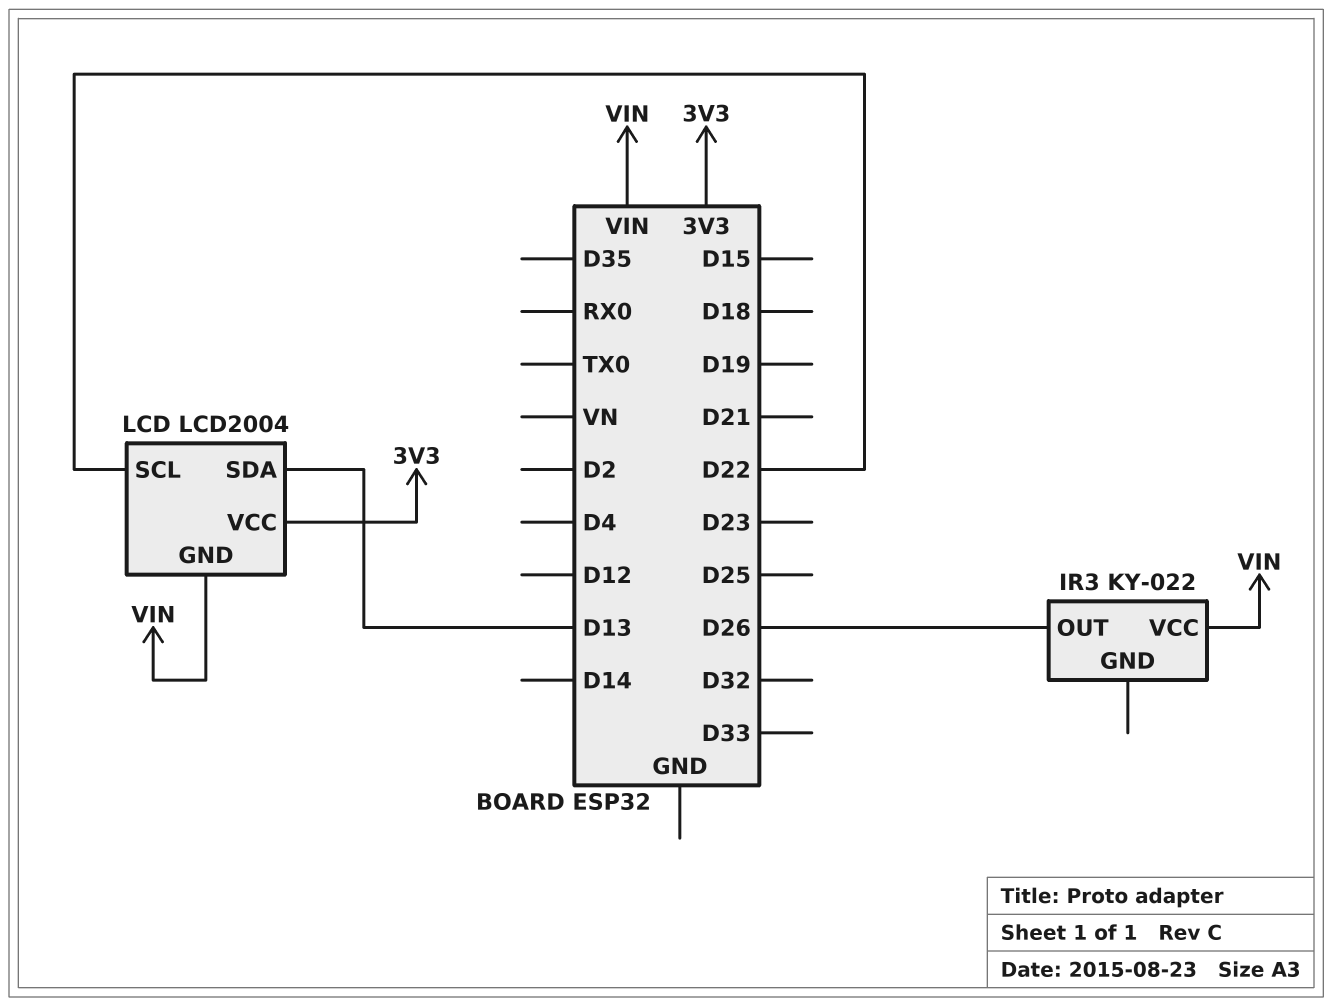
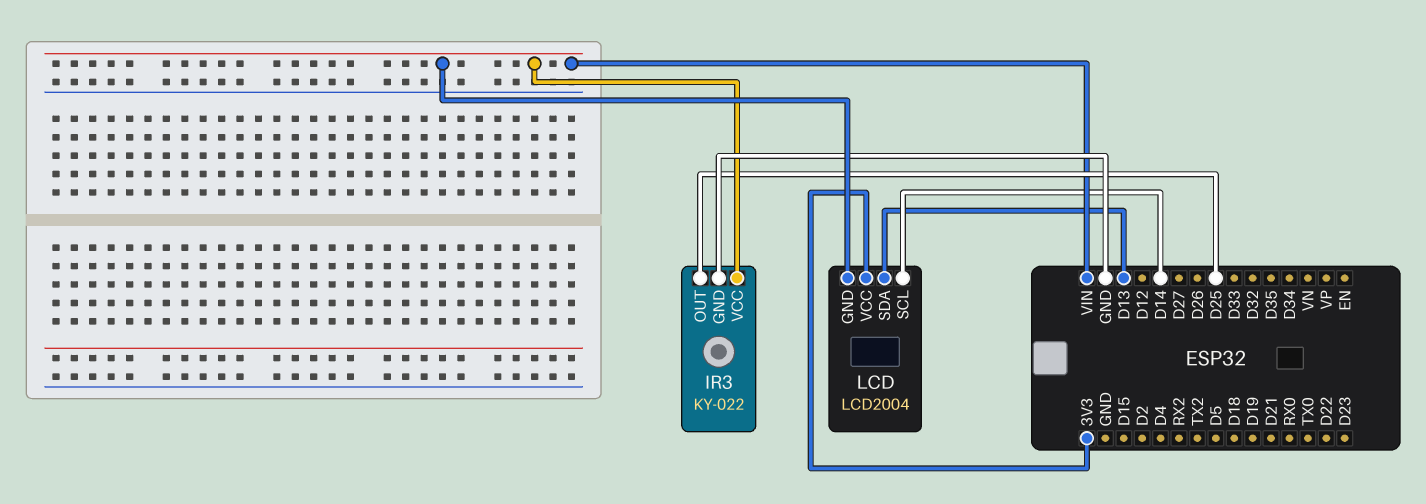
IR3 pin GND: none -> GND
IR3 pin OUT: D26 -> D25
LCD pin SCL: D22 -> D14

